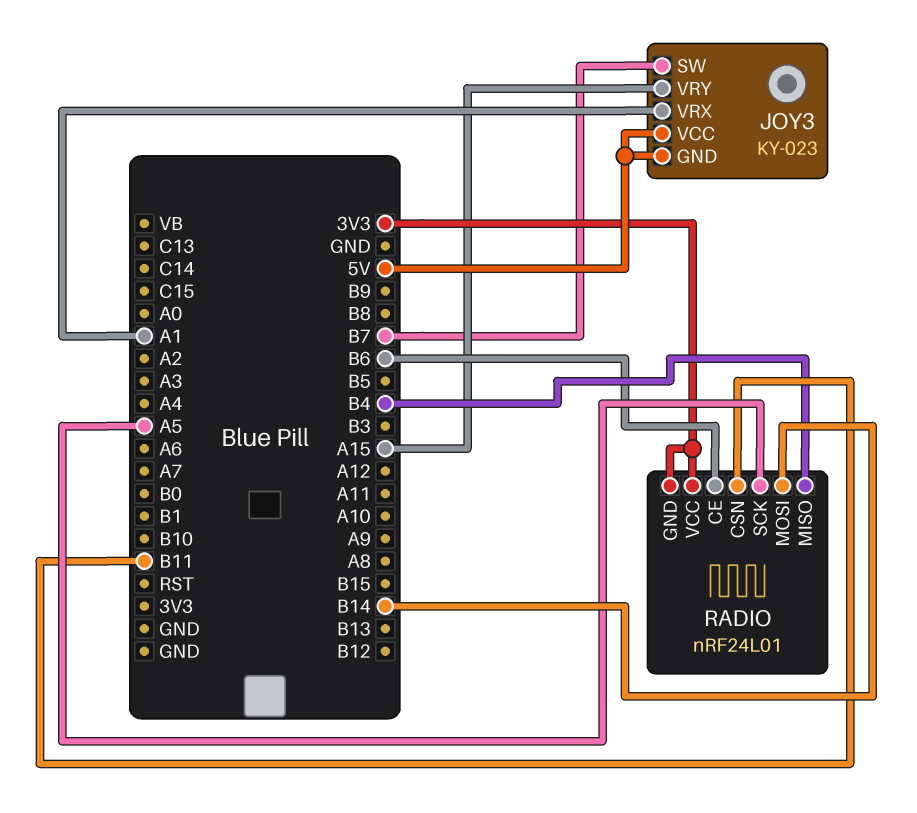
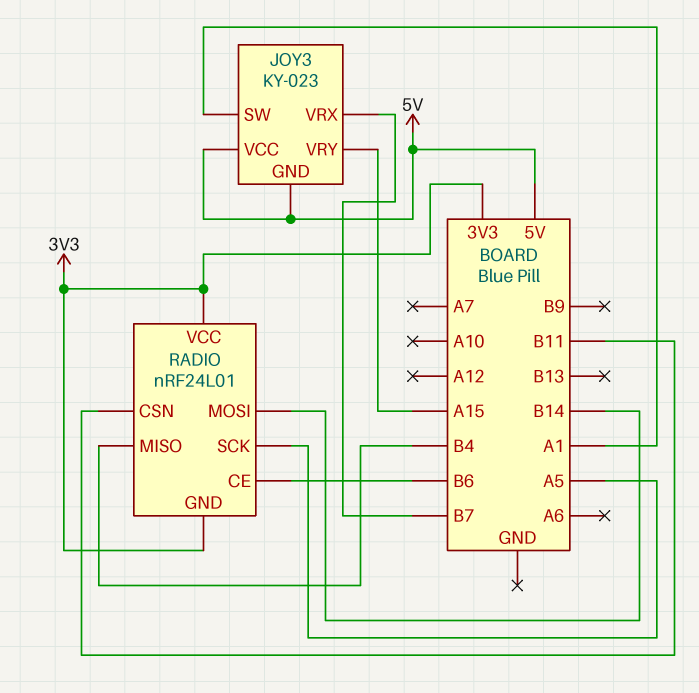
JOY3 pin SW: B7 -> A1
JOY3 pin VRX: A1 -> B7

